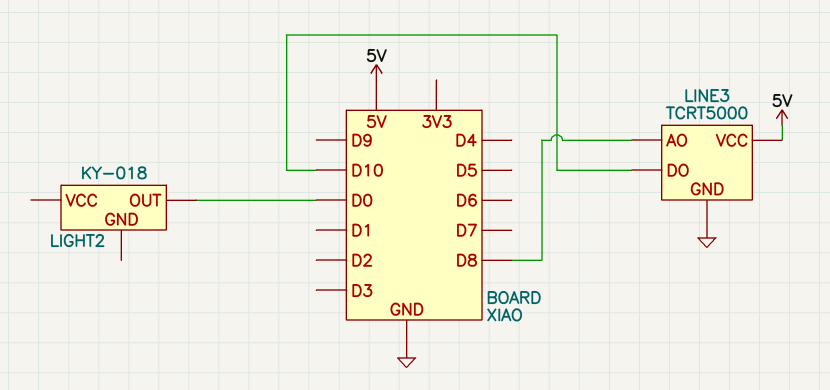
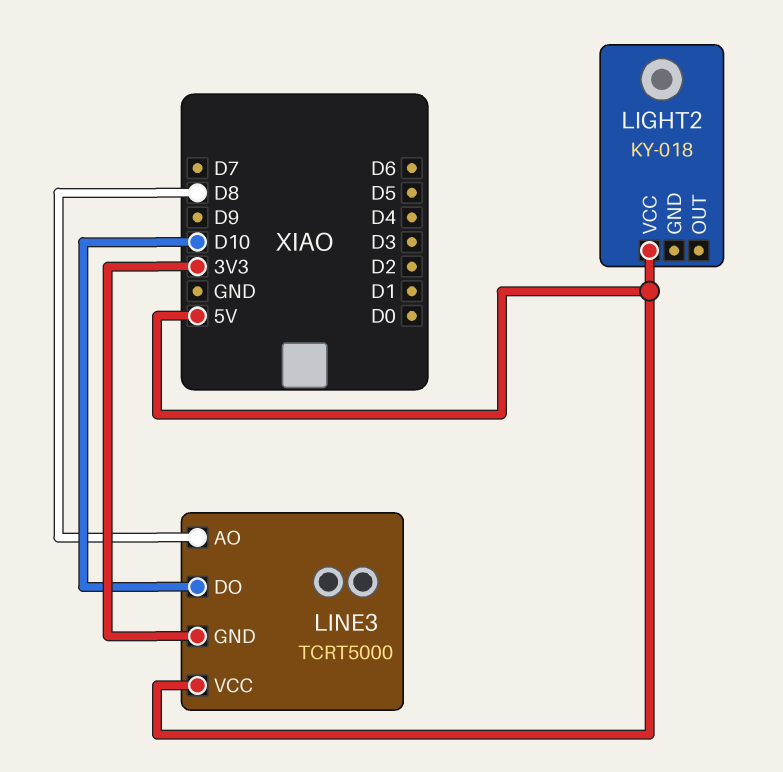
LIGHT2 pin OUT: D0 -> none
LIGHT2 pin VCC: none -> 5V
LINE3 pin GND: GND -> 3V3

